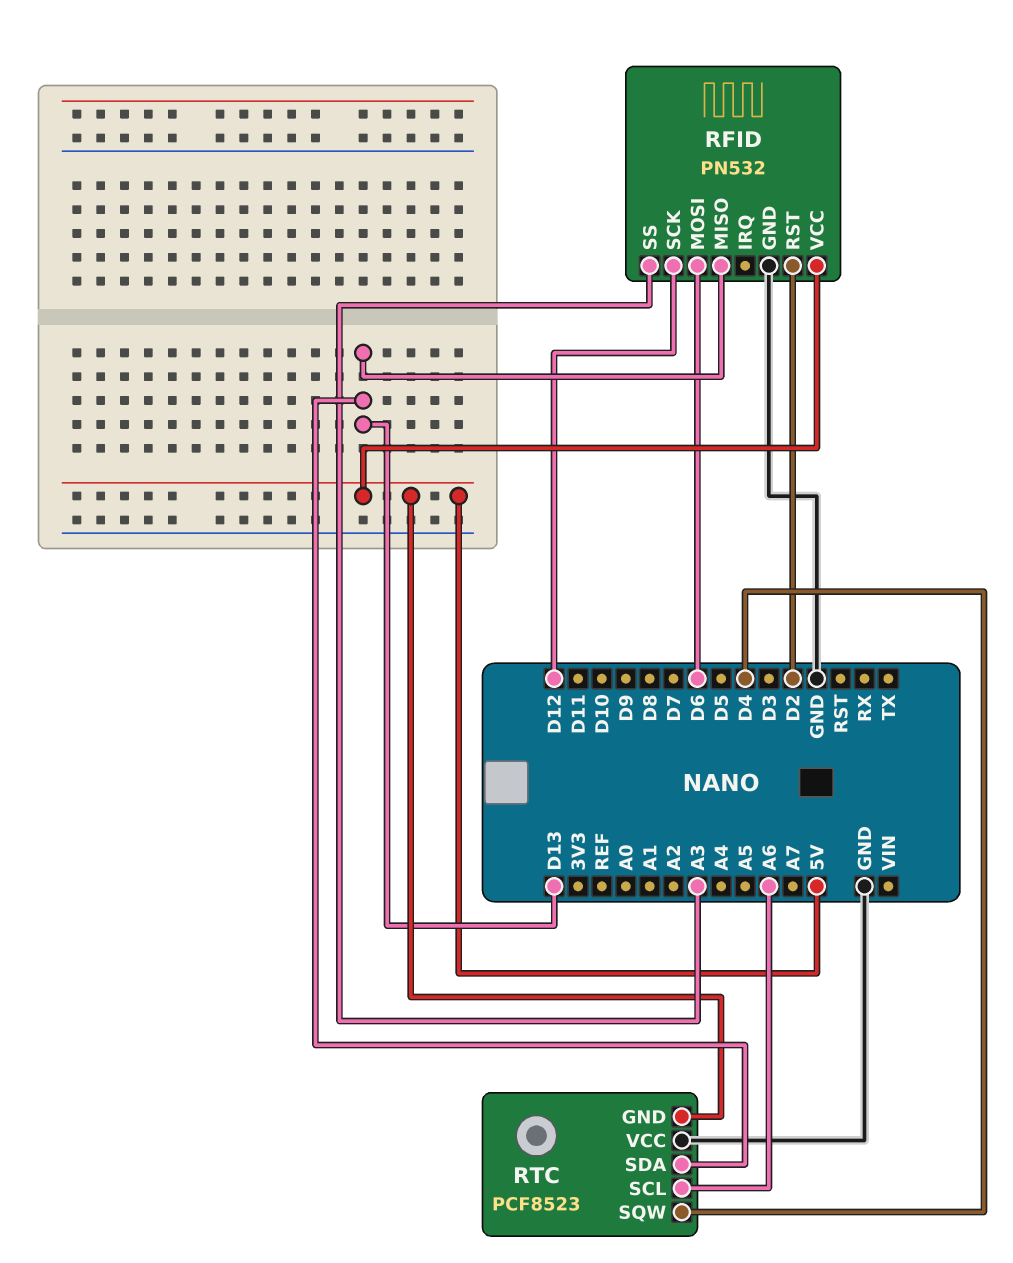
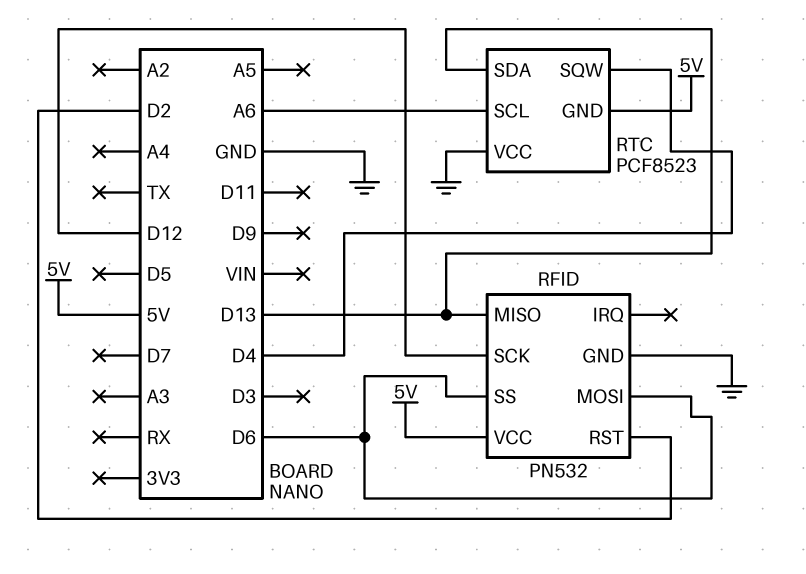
RFID pin SS: A3 -> D6

